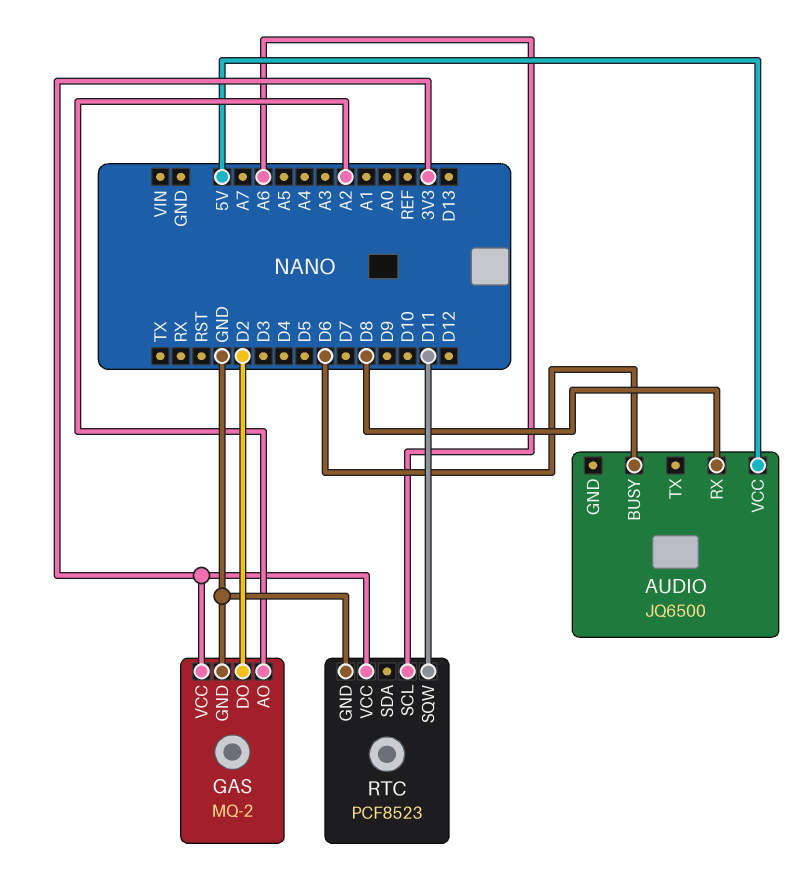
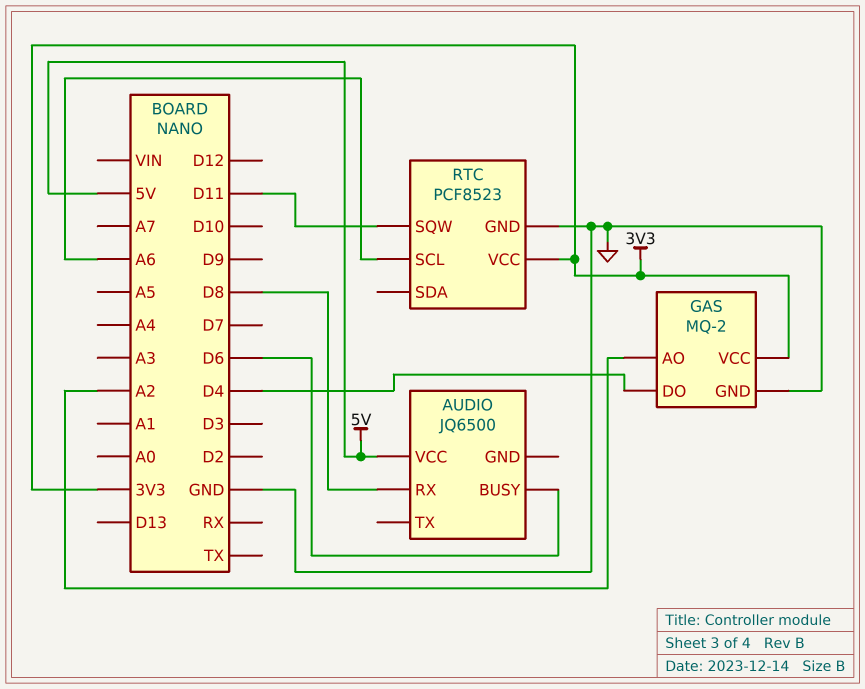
GAS pin DO: D2 -> D4

